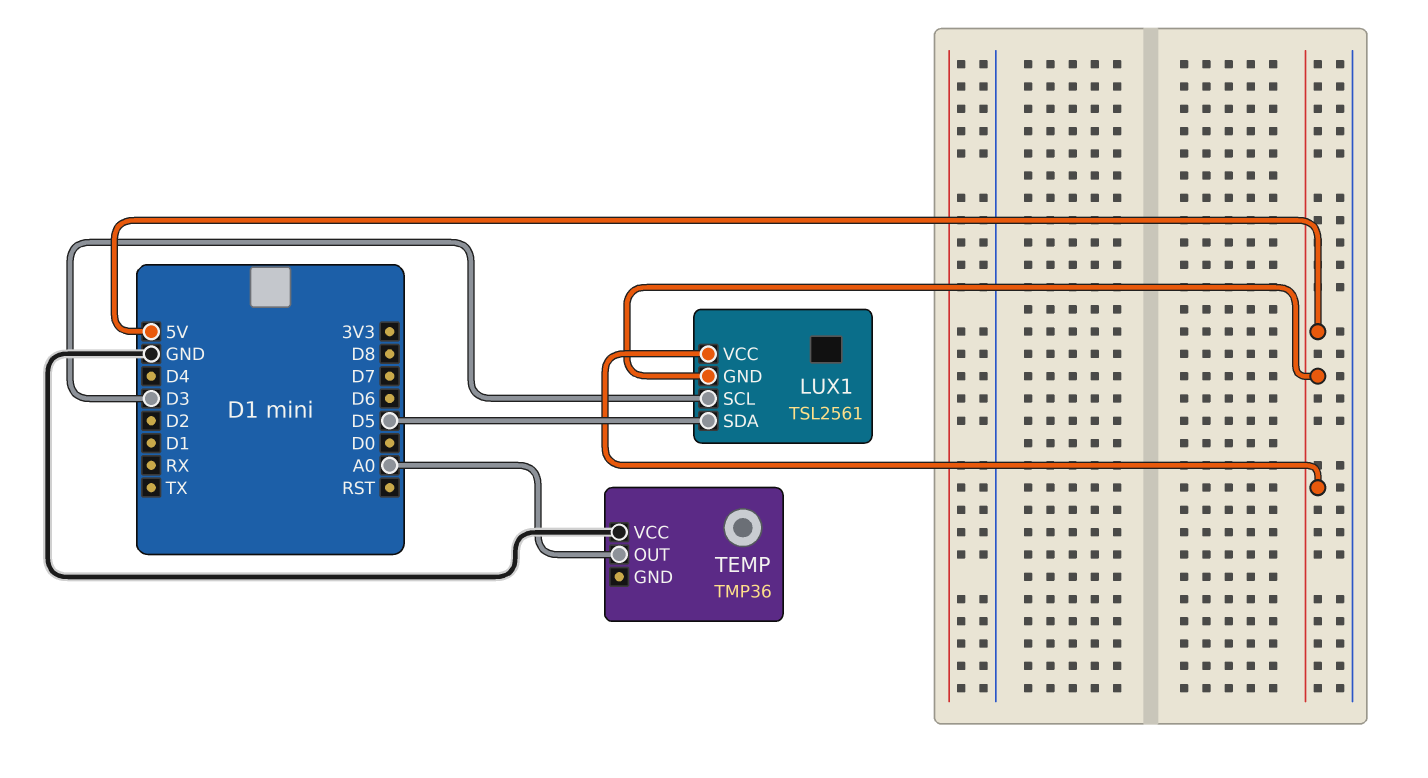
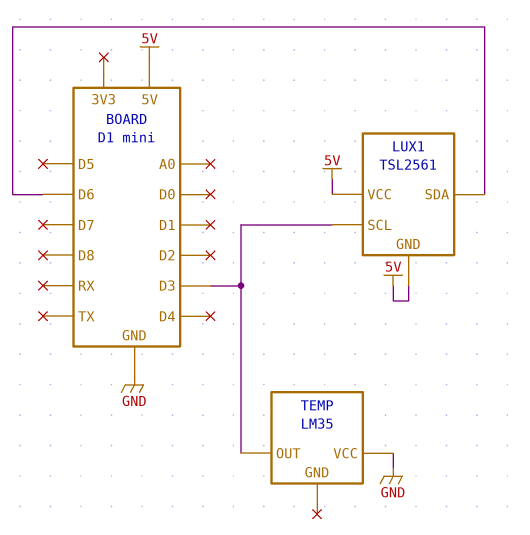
LUX1 pin SDA: D5 -> D6
TEMP: TMP36 -> LM35
TEMP pin OUT: A0 -> D3

